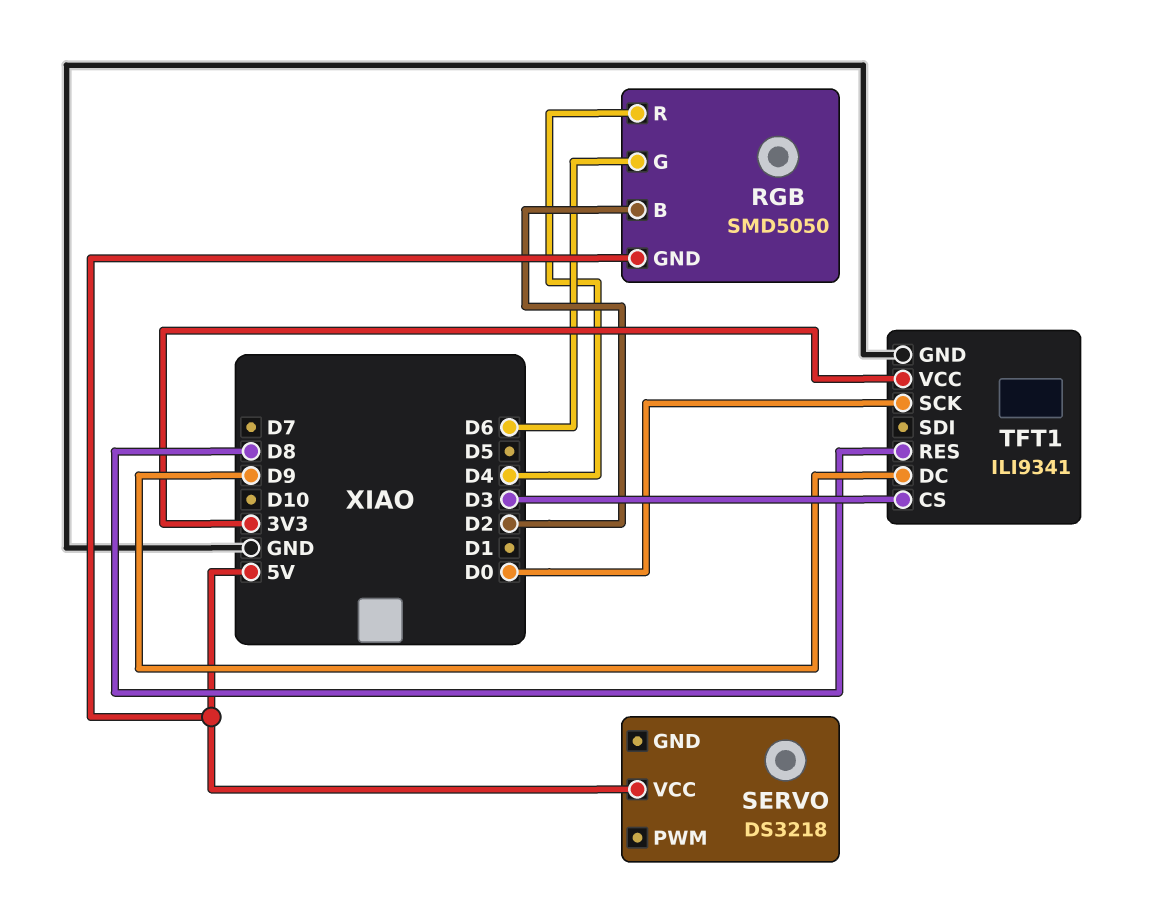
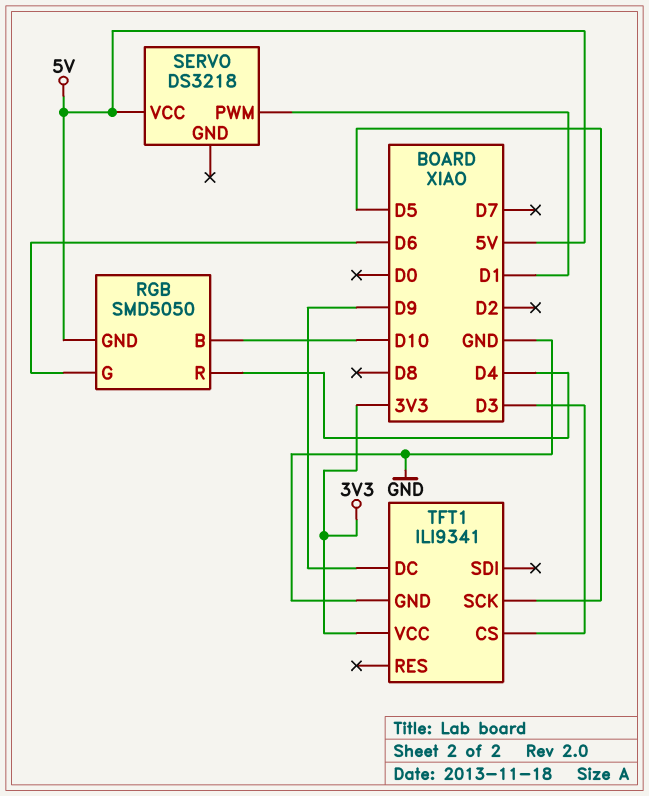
RGB pin B: D2 -> D10
SERVO pin PWM: none -> D1
TFT1 pin RES: D8 -> none
TFT1 pin SCK: D0 -> D5

